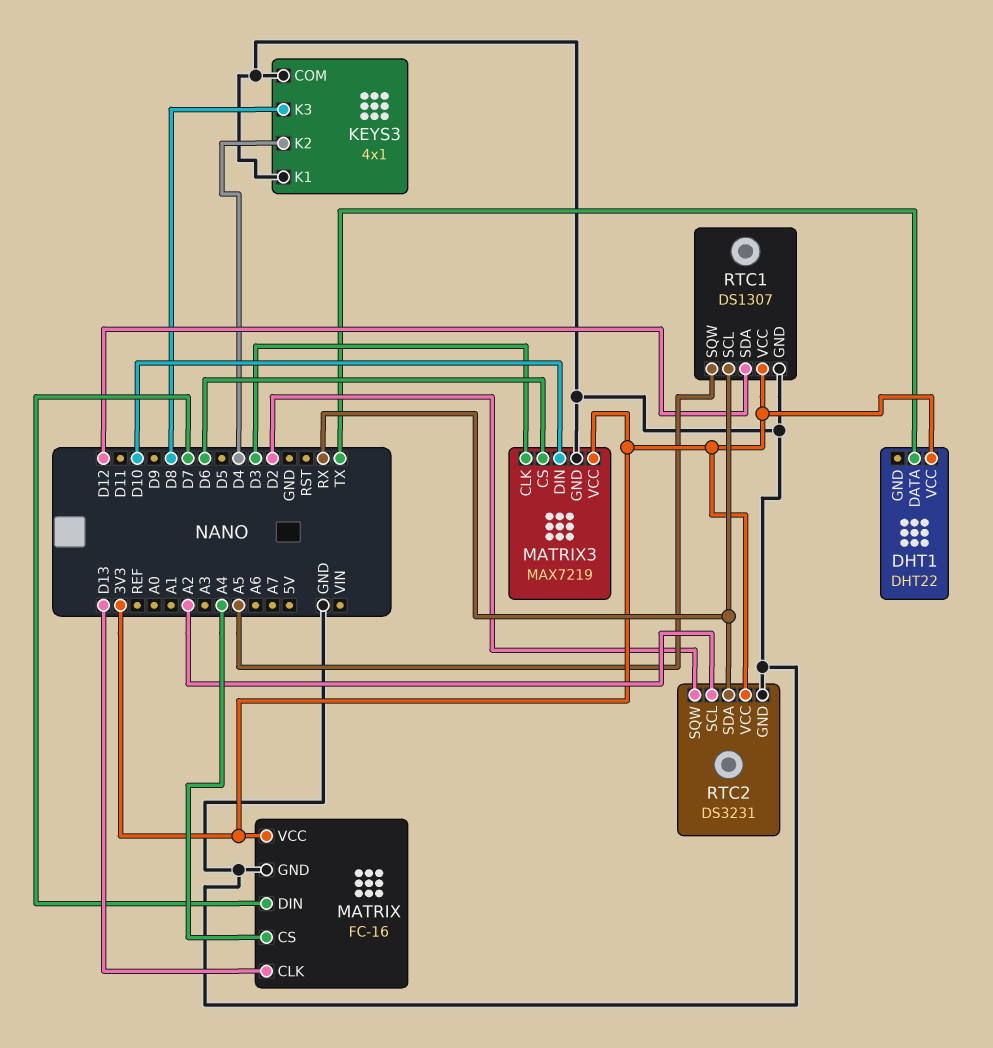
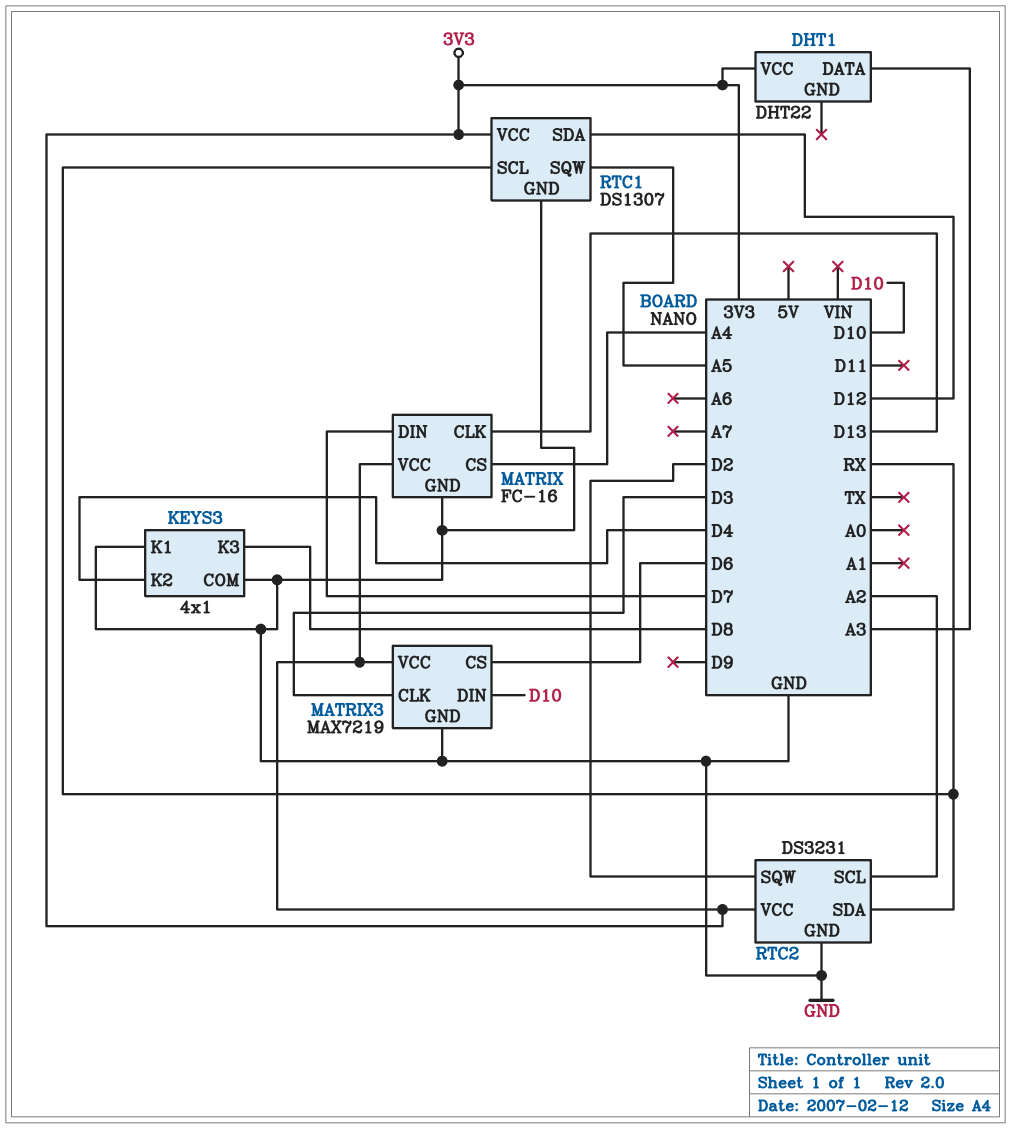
DHT1 pin DATA: TX -> A3

